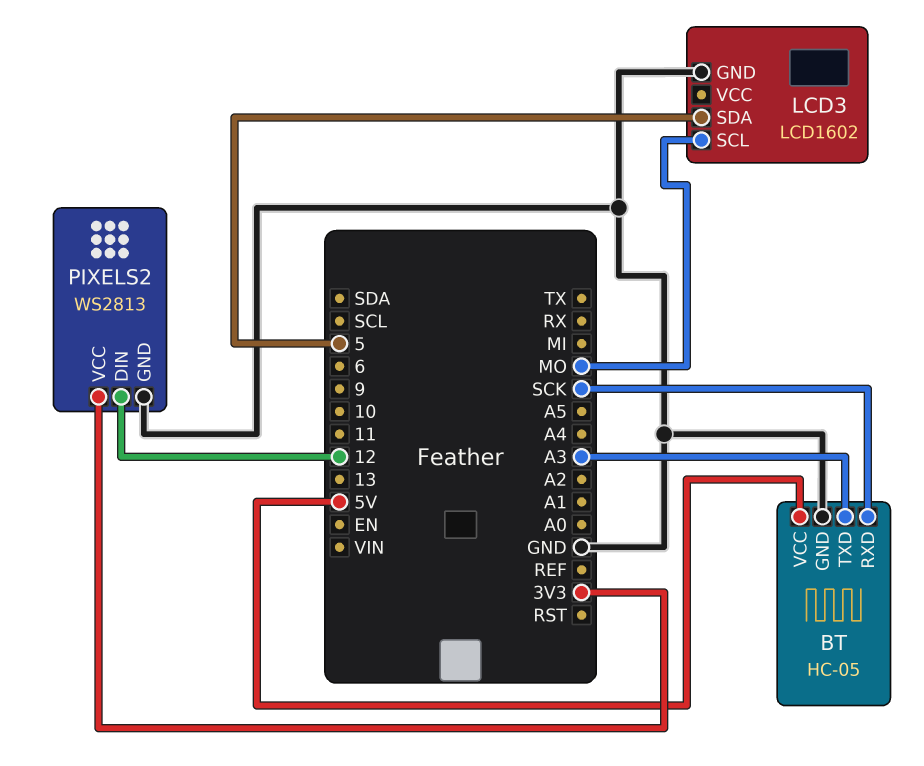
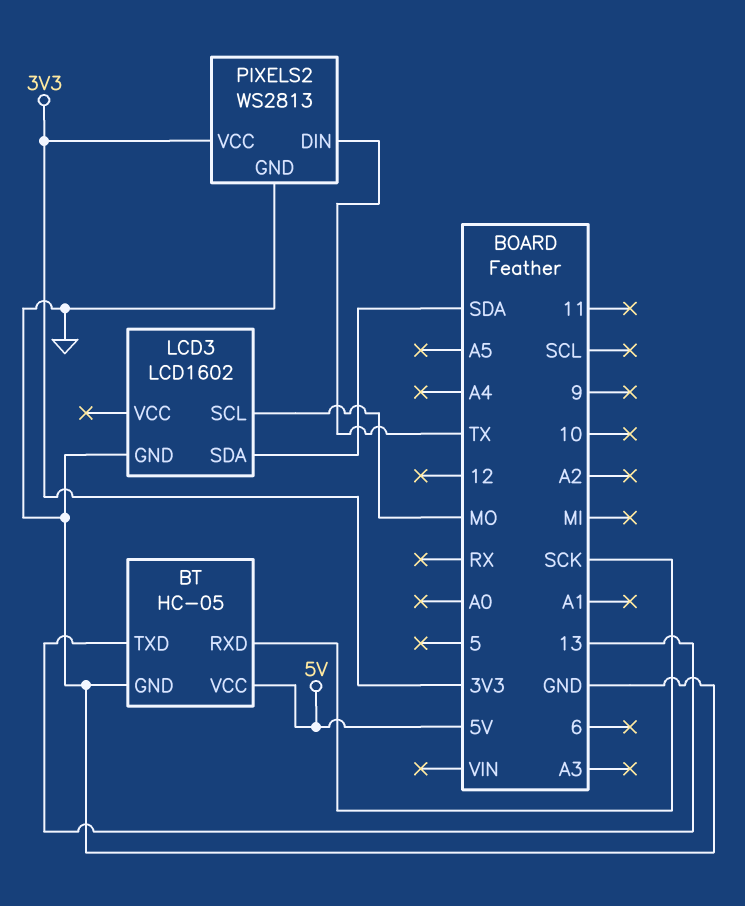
BT pin TXD: A3 -> 13
LCD3 pin SDA: 5 -> SDA
PIXELS2 pin DIN: 12 -> TX

